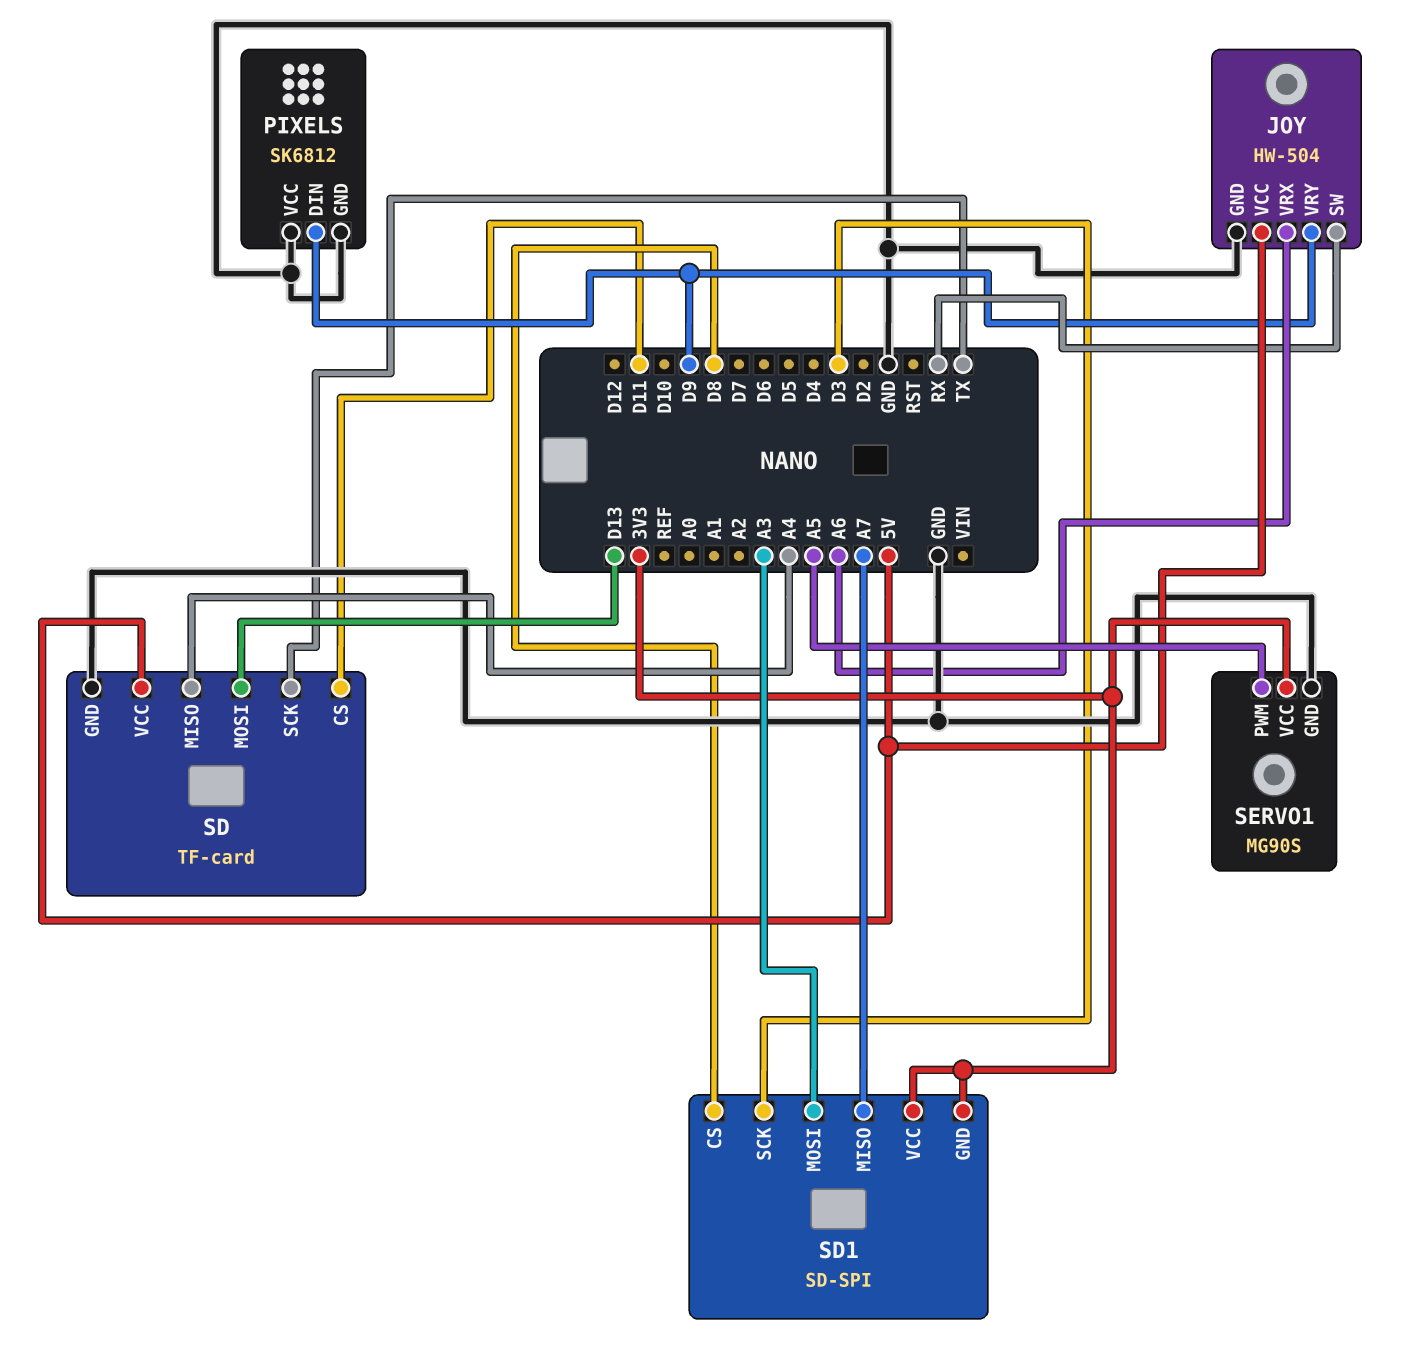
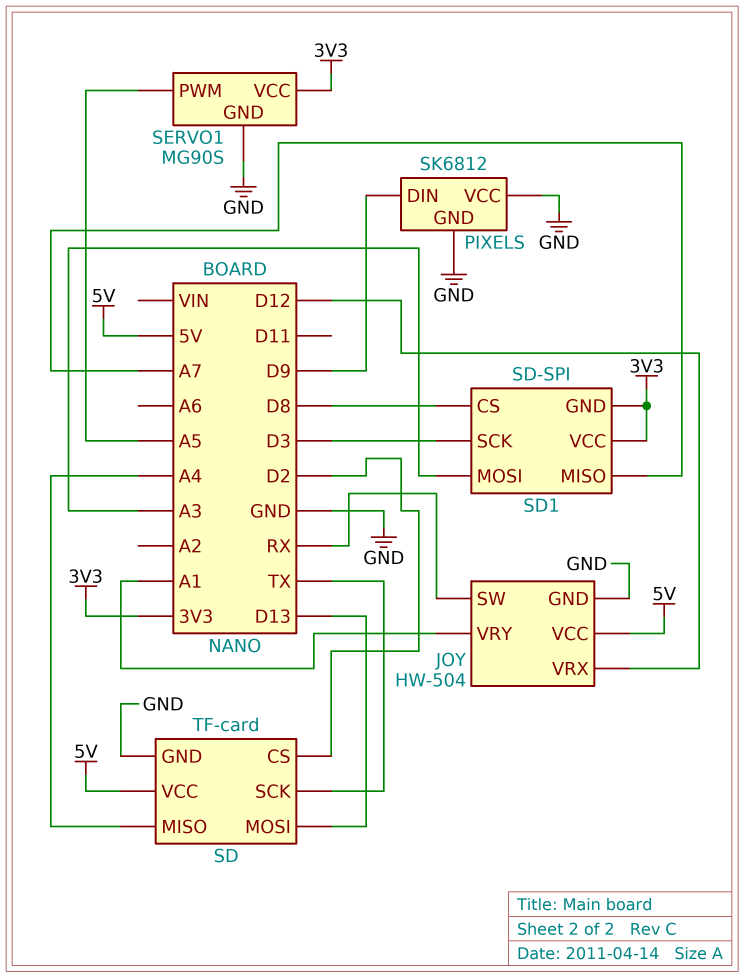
JOY pin VRX: A6 -> D12
JOY pin VRY: D9 -> A1
SD pin CS: D11 -> D2

